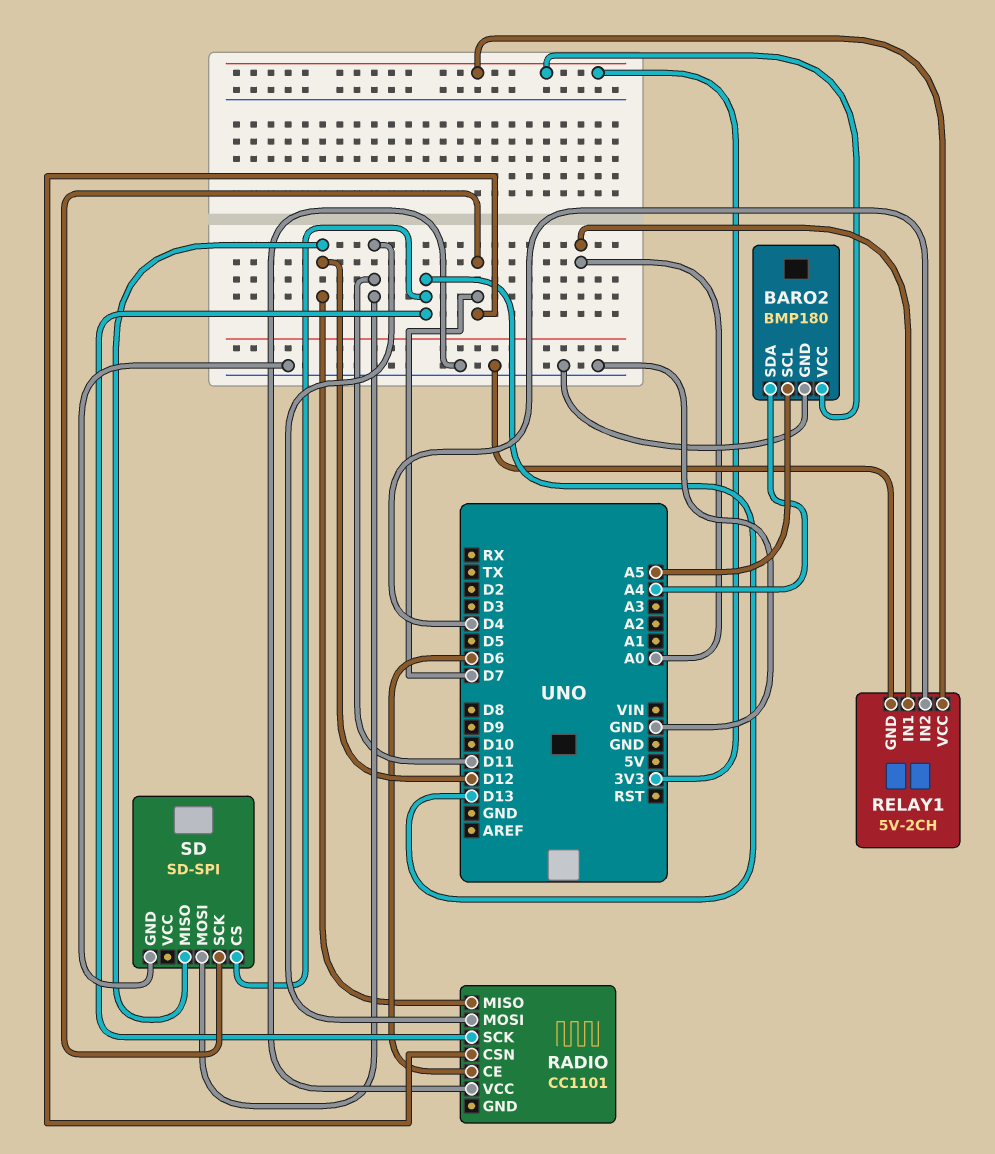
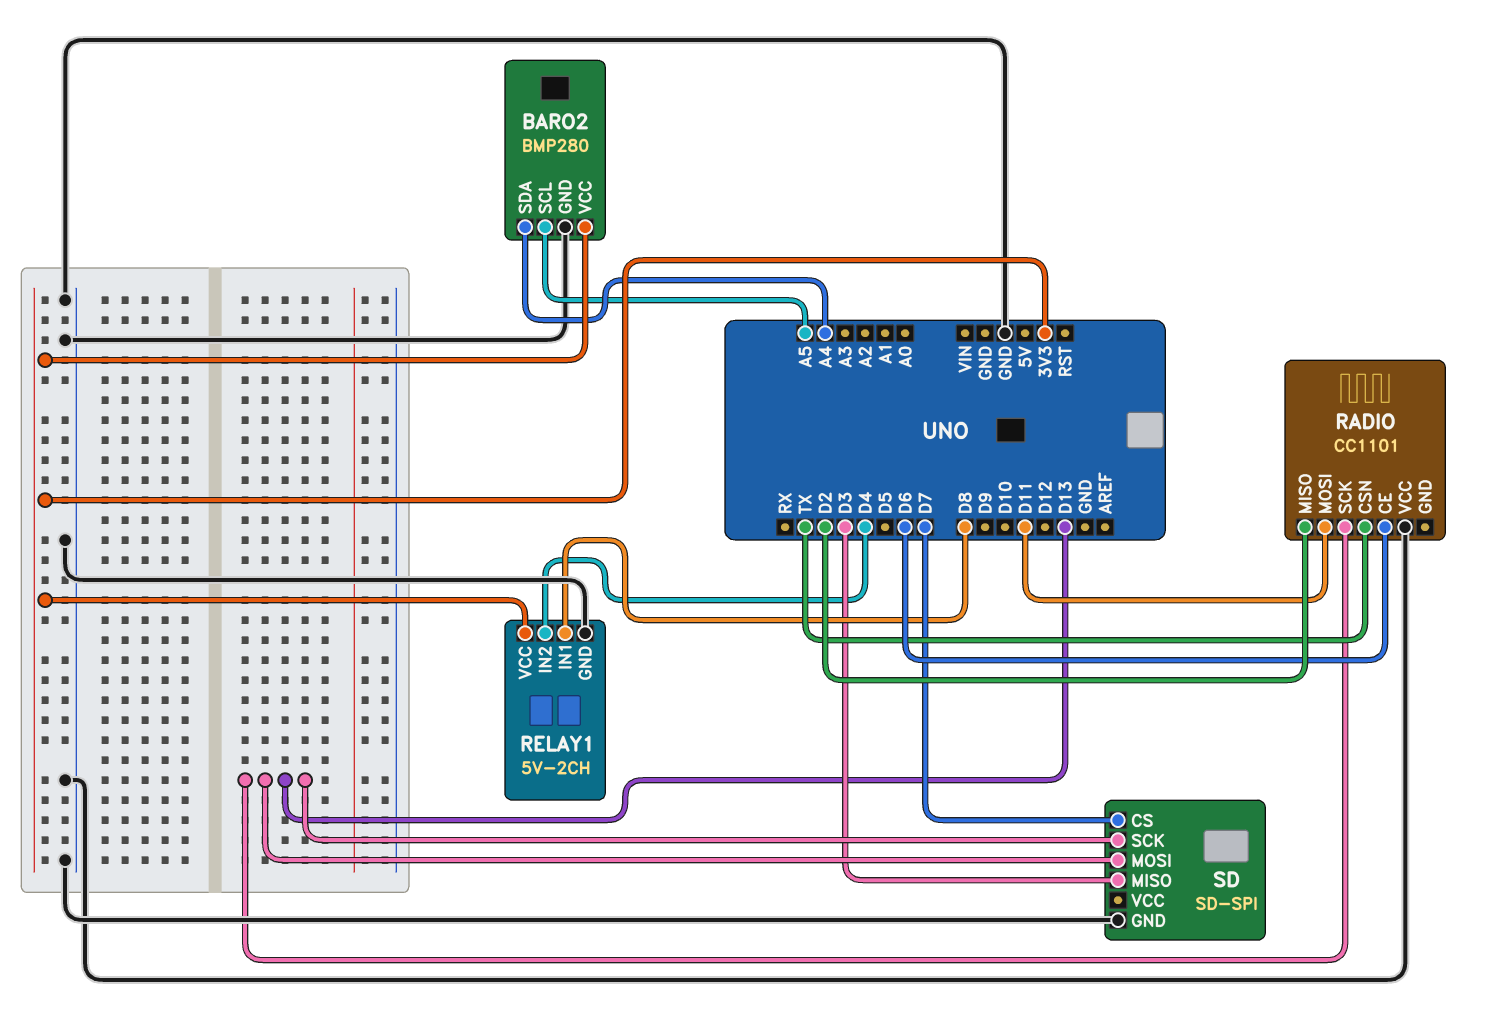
BARO2: BMP180 -> BMP280
RADIO pin CSN: D7 -> TX
RADIO pin MISO: D12 -> D2
RELAY1 pin IN1: A0 -> D8
SD pin CS: D13 -> D7
SD pin MISO: D12 -> D3
SD pin MOSI: D11 -> D13
SD pin SCK: D7 -> D13

